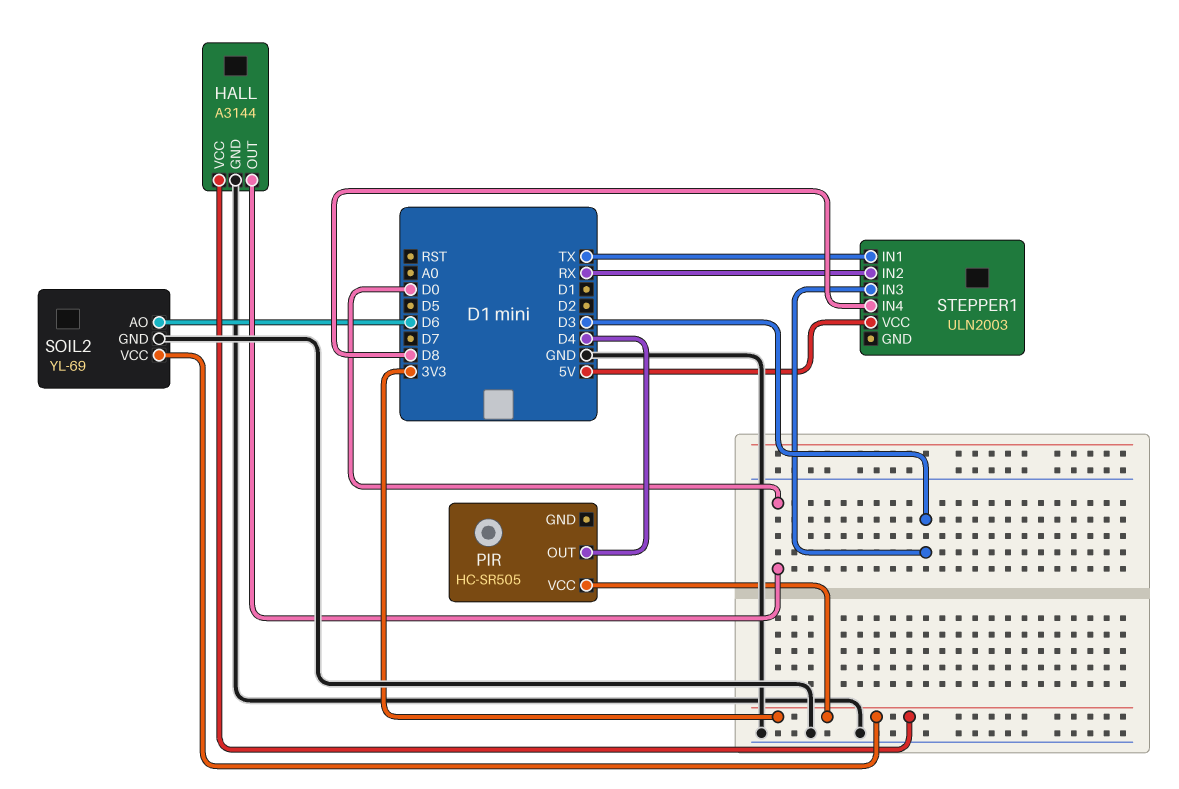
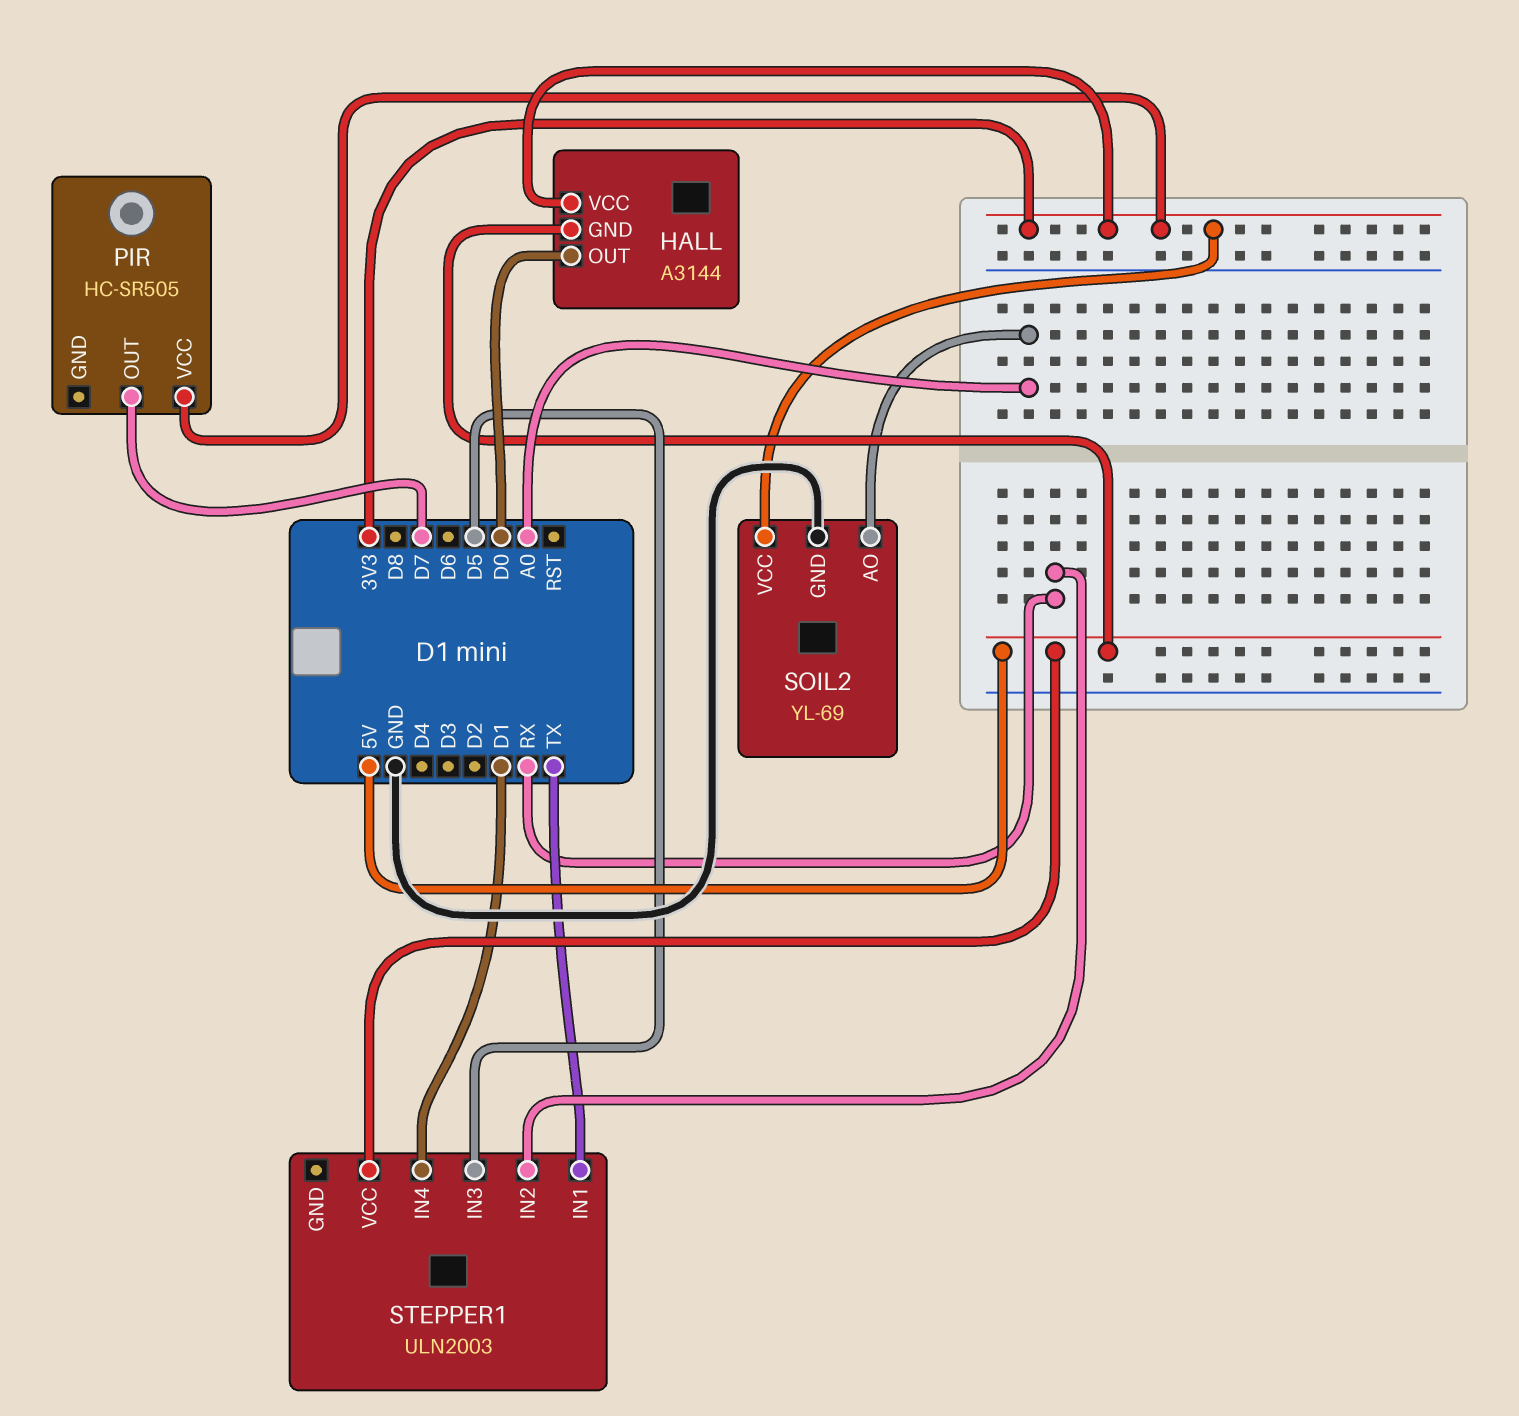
HALL pin GND: GND -> 5V
PIR pin OUT: D4 -> D7
SOIL2 pin AO: D6 -> A0
STEPPER1 pin IN3: D3 -> D5
STEPPER1 pin IN4: D8 -> D1

